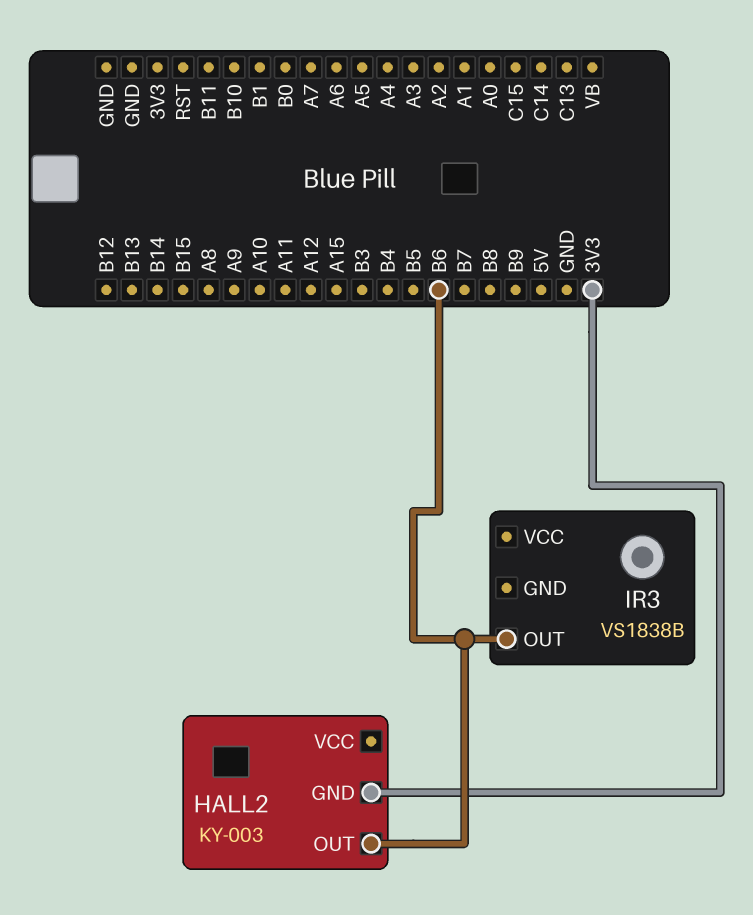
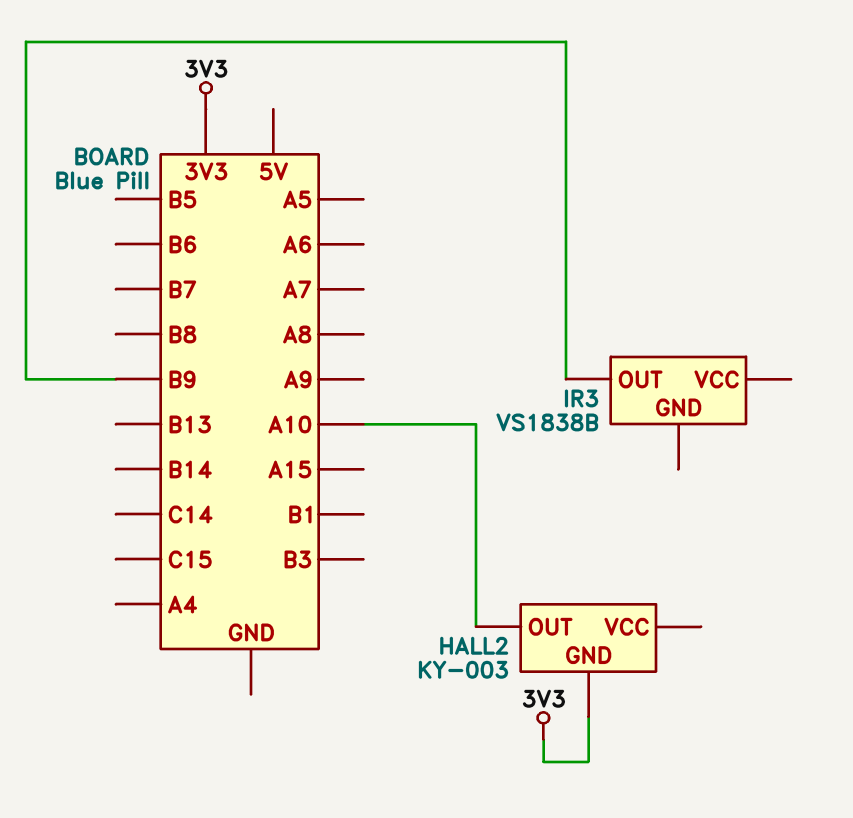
HALL2 pin OUT: B6 -> A10
IR3 pin OUT: B6 -> B9

